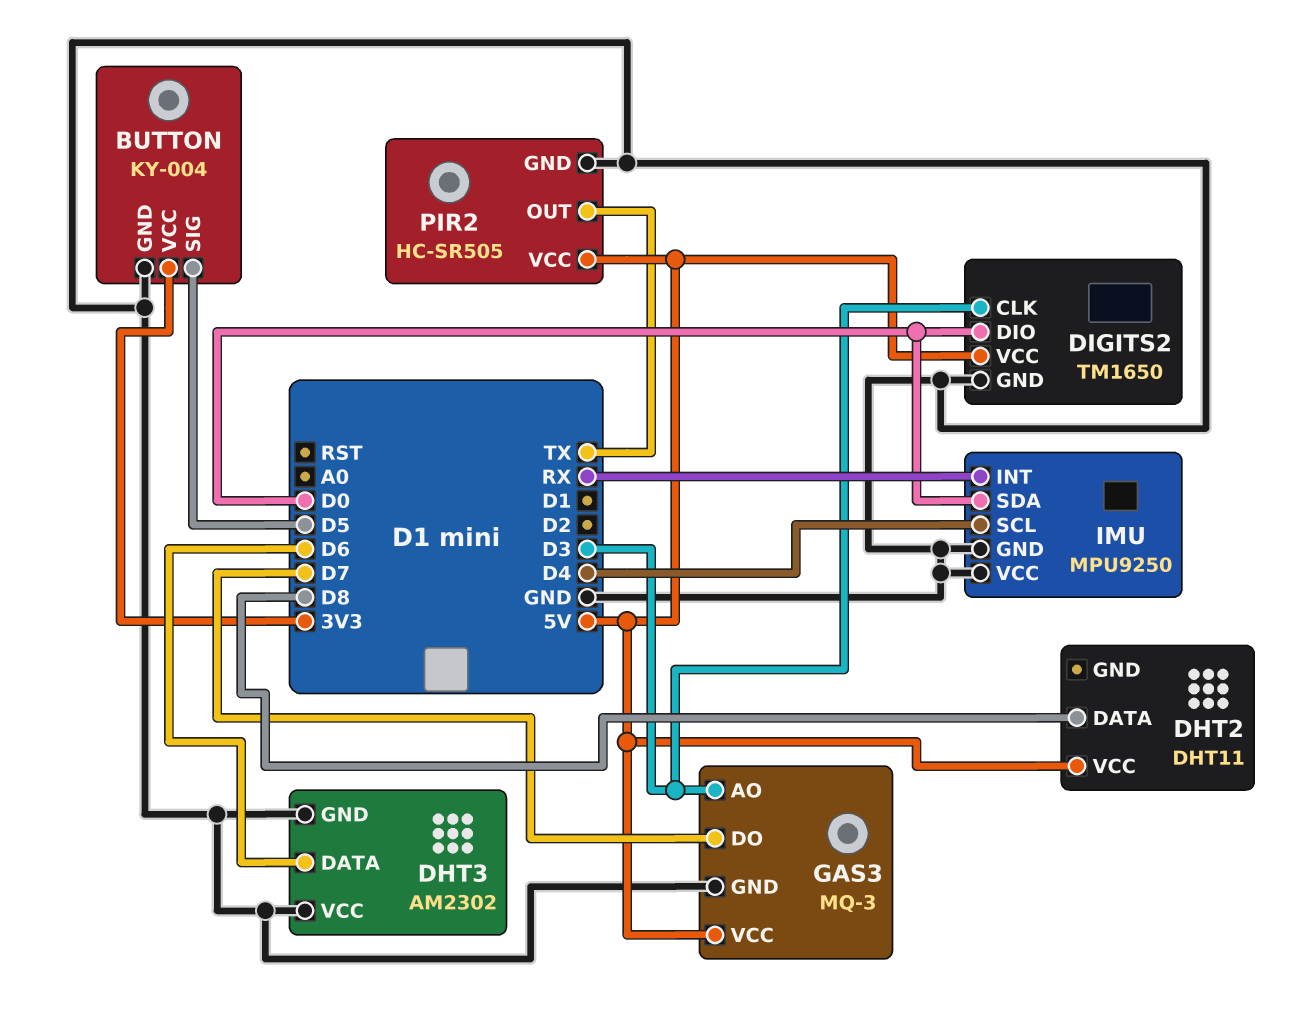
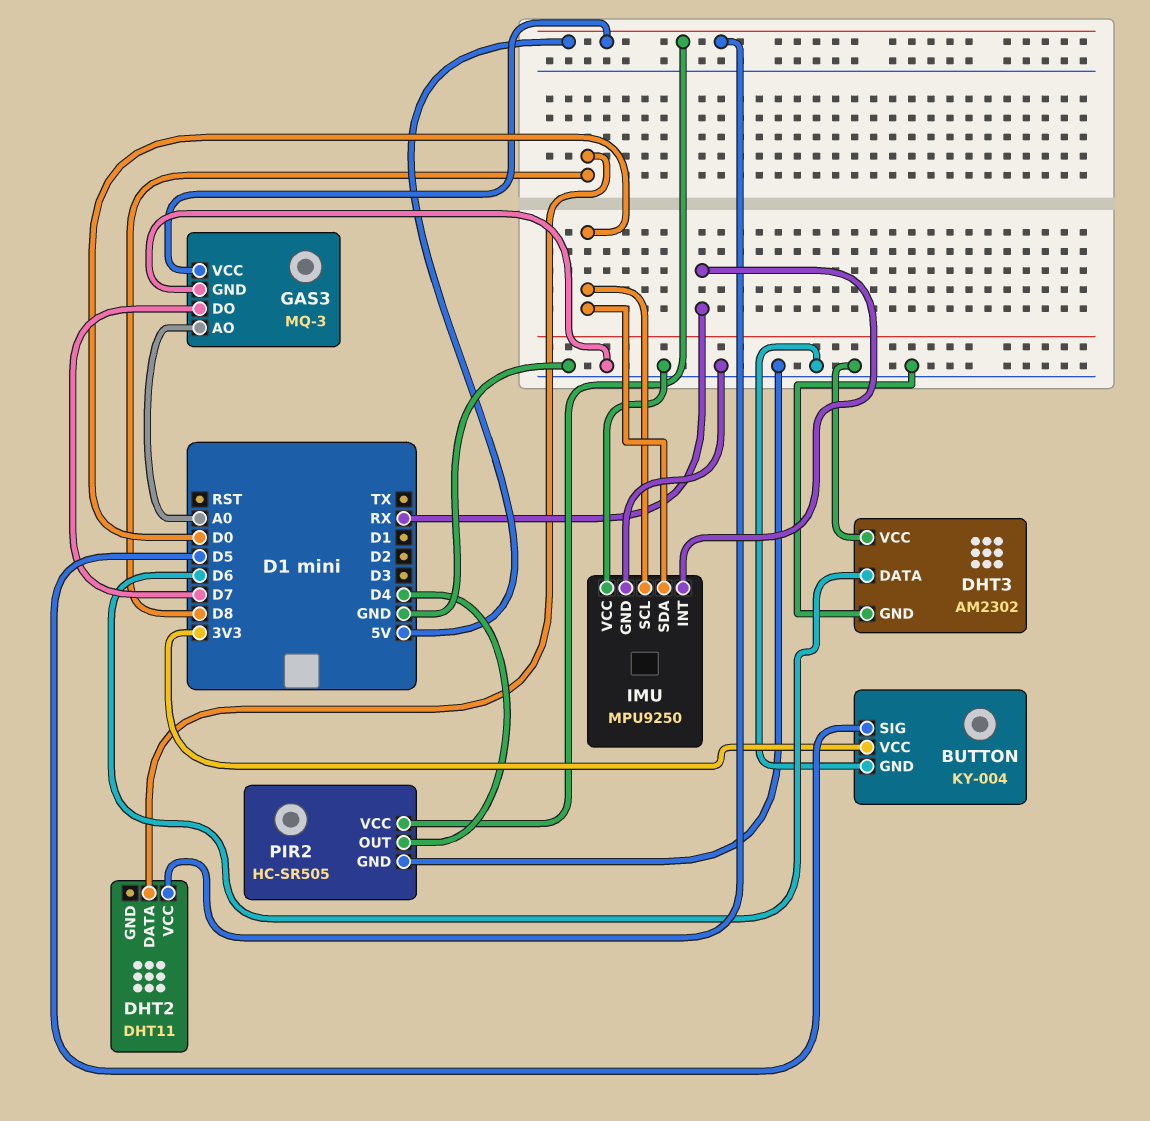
DIGITS2: TM1650 -> none
DIGITS2 pin CLK: D3 -> none
DIGITS2 pin DIO: D0 -> none
DIGITS2 pin GND: GND -> none
DIGITS2 pin VCC: 5V -> none
GAS3 pin AO: D3 -> A0
IMU pin SCL: D4 -> D0
PIR2 pin OUT: TX -> D4

